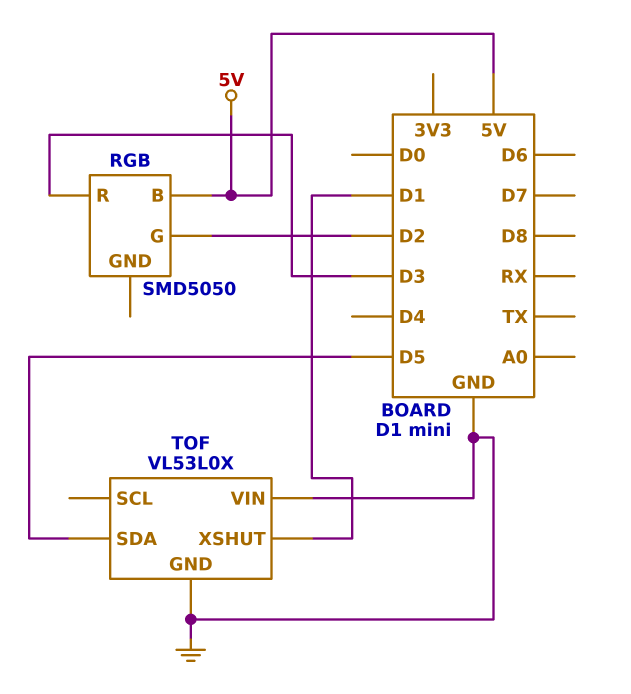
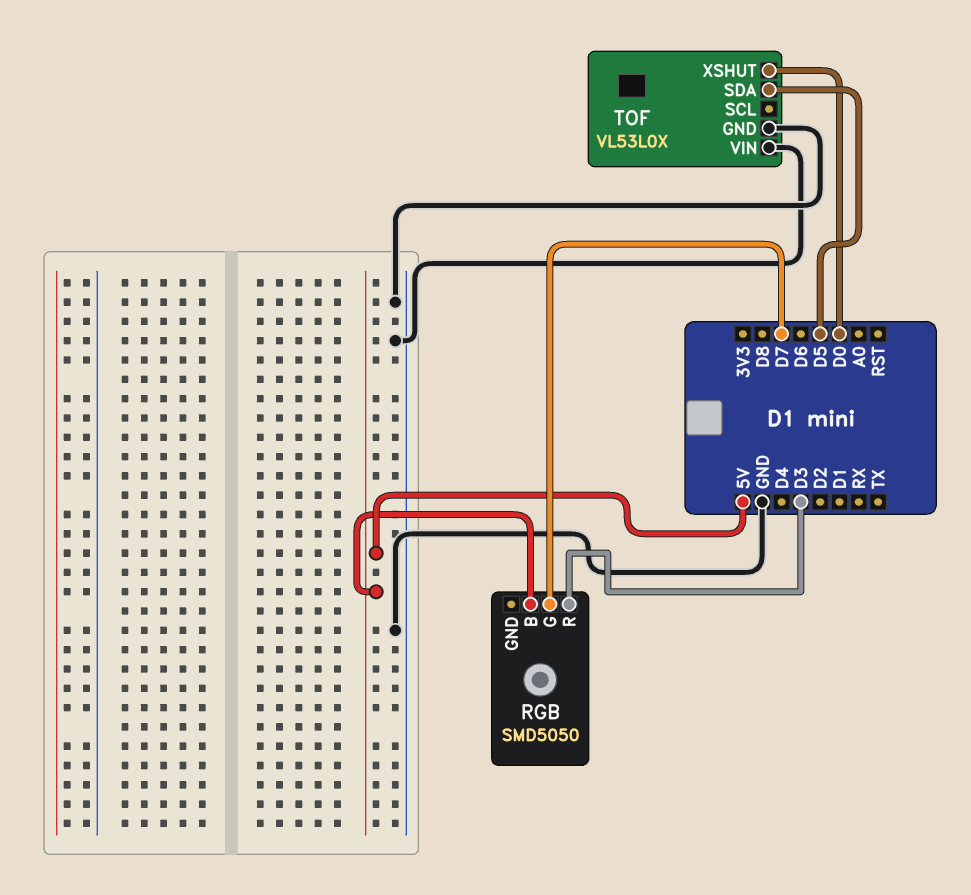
RGB pin G: D2 -> D7
TOF pin XSHUT: D1 -> D0

